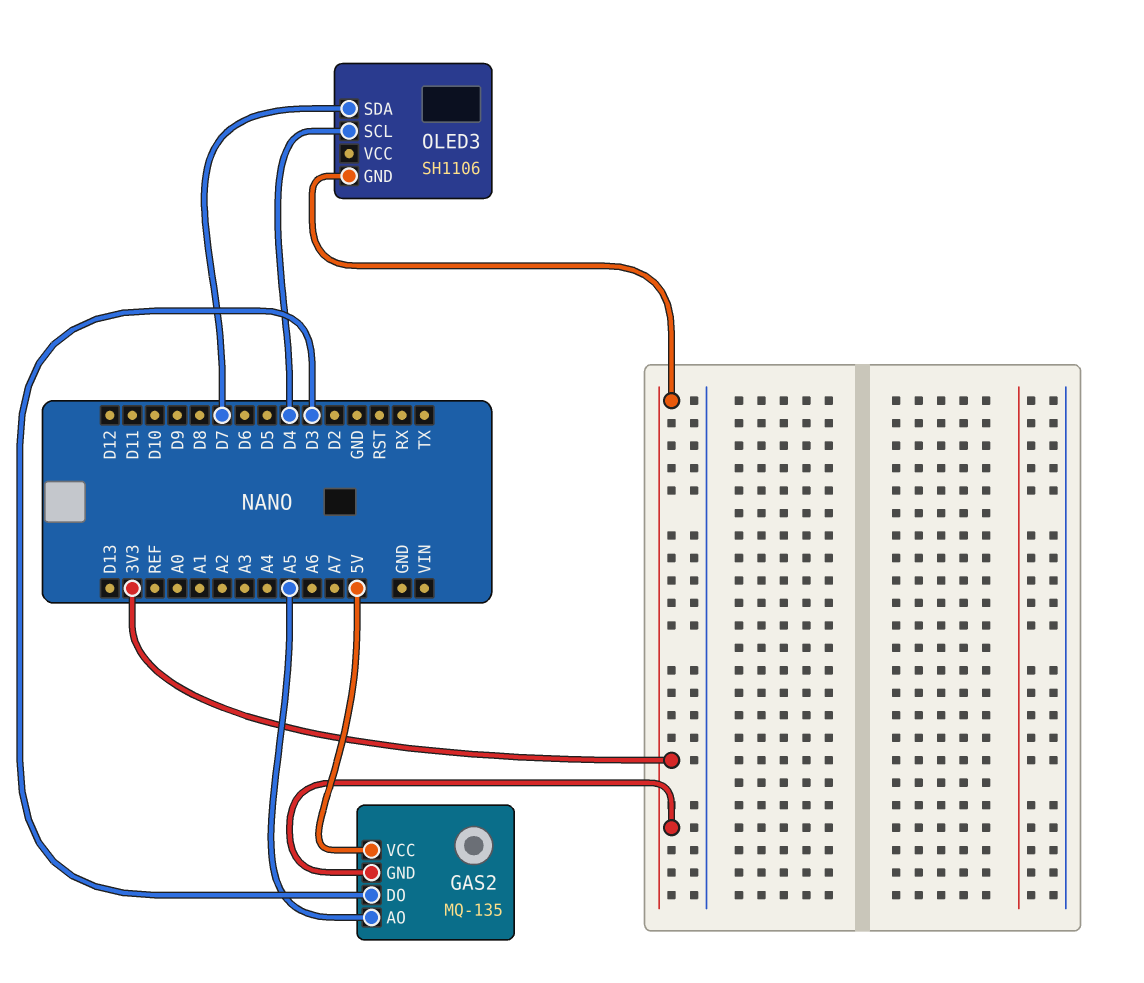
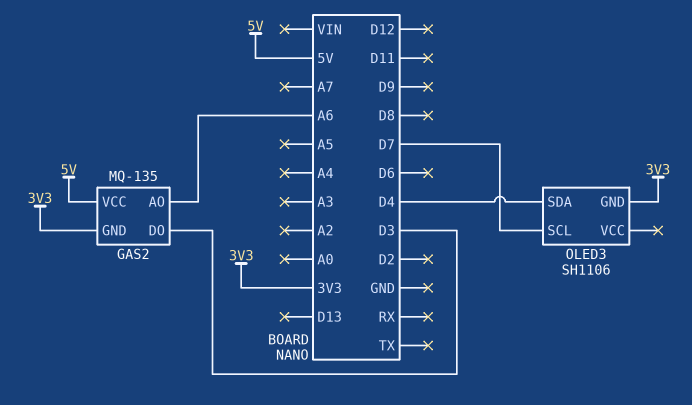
GAS2 pin AO: A5 -> A6
OLED3 pin SCL: D4 -> D7
OLED3 pin SDA: D7 -> D4

